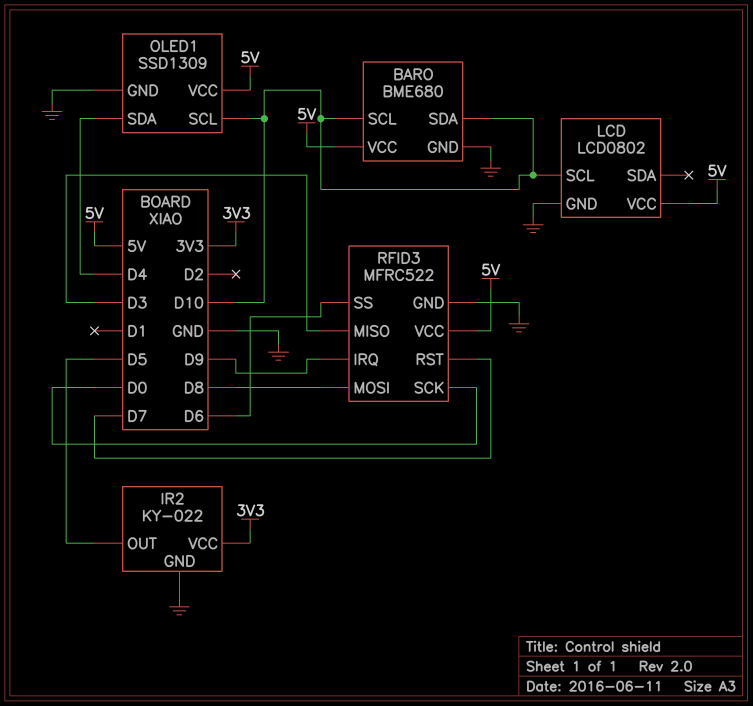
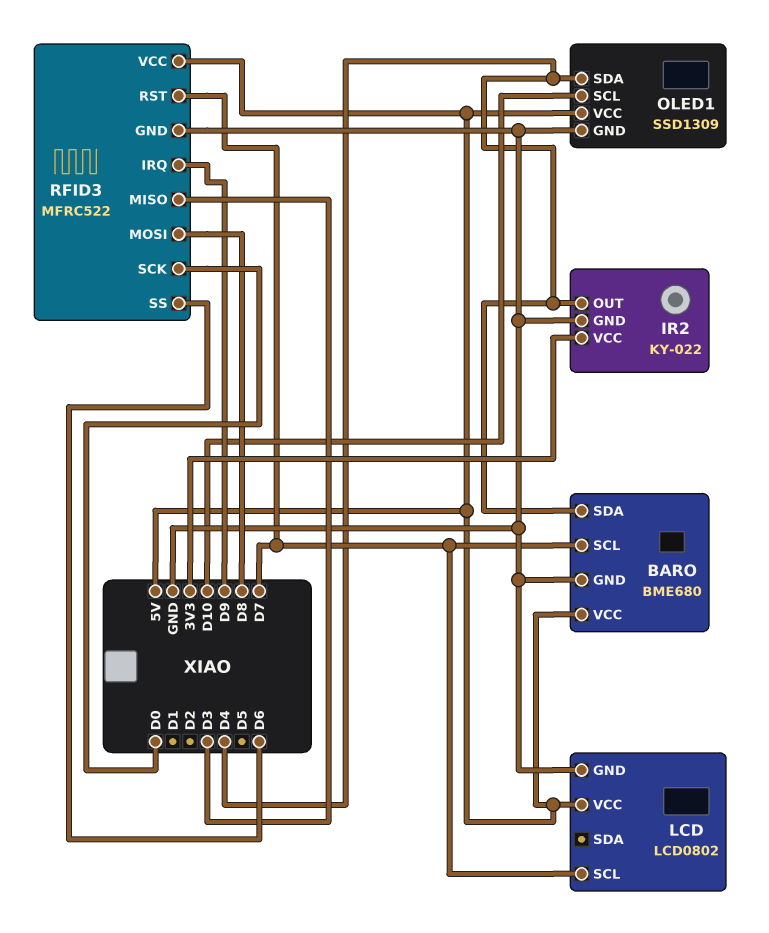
BARO pin SCL: D10 -> D7
BARO pin SDA: D10 -> D4
IR2 pin OUT: D5 -> D4
LCD pin SCL: D10 -> D7

